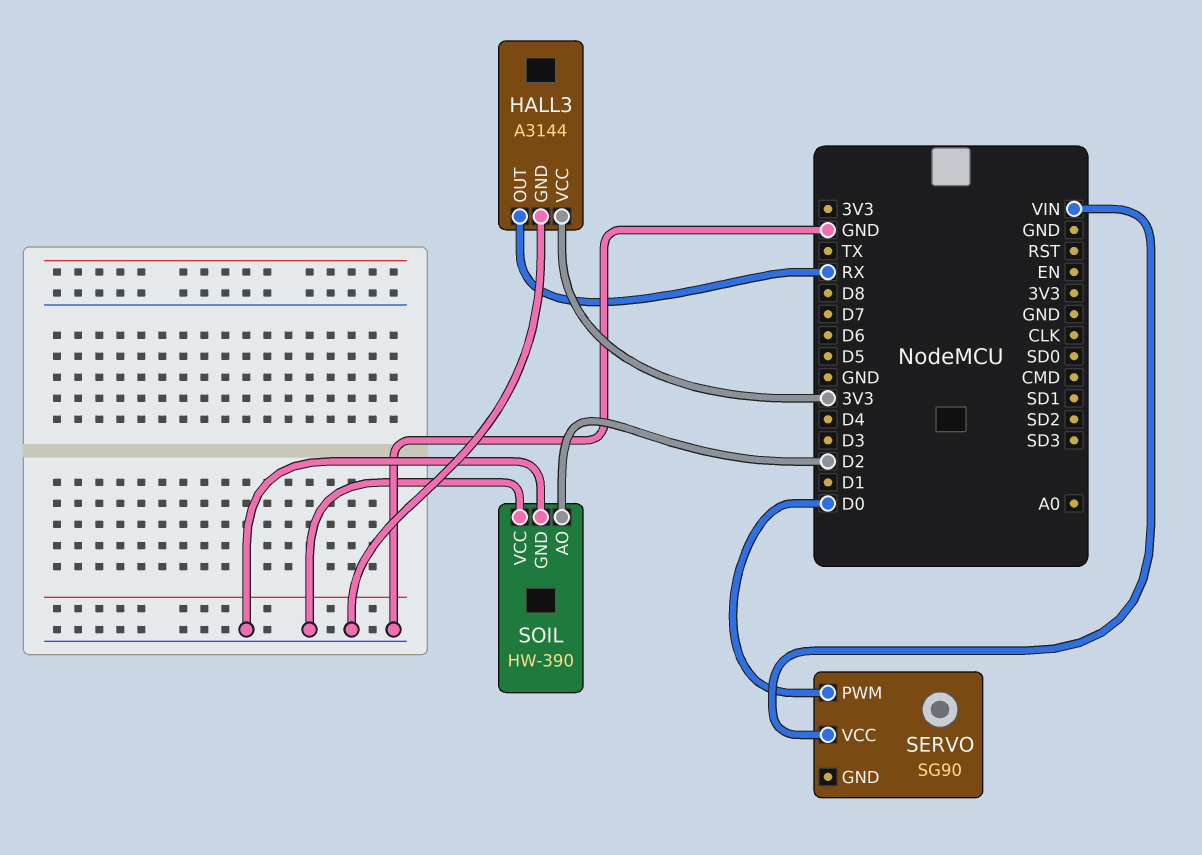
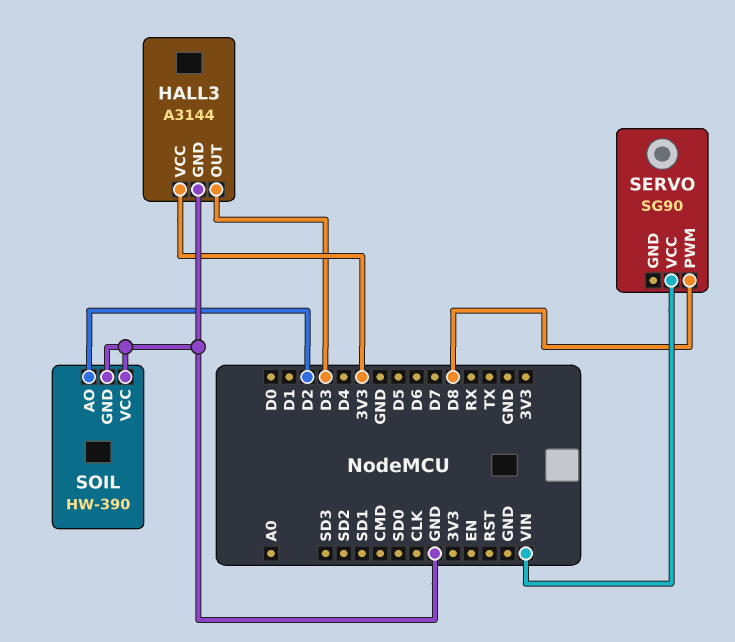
HALL3 pin OUT: RX -> D3
SERVO pin PWM: D0 -> D8

